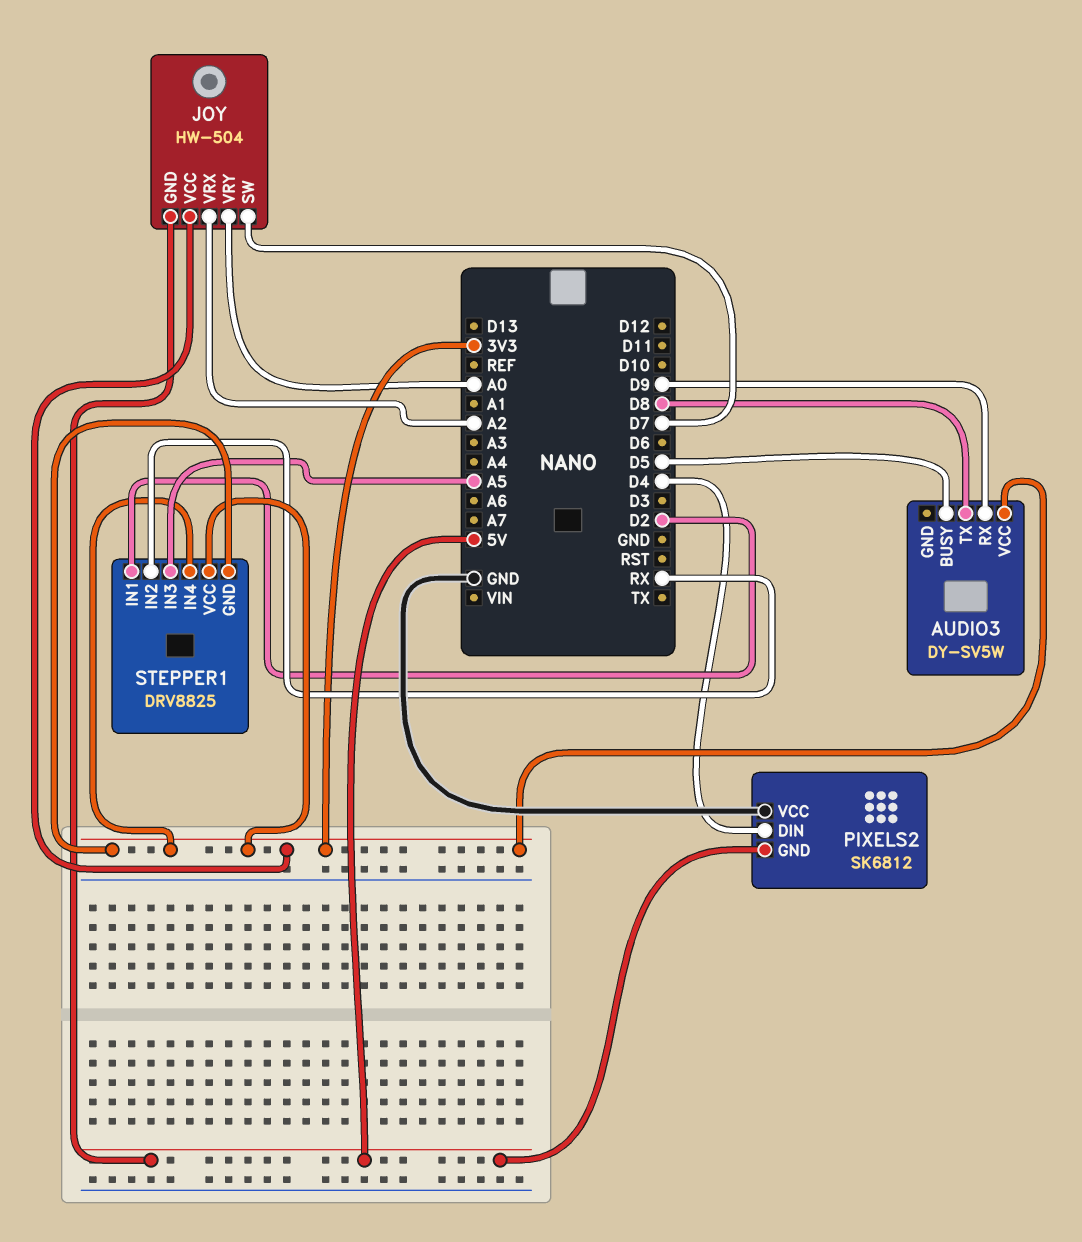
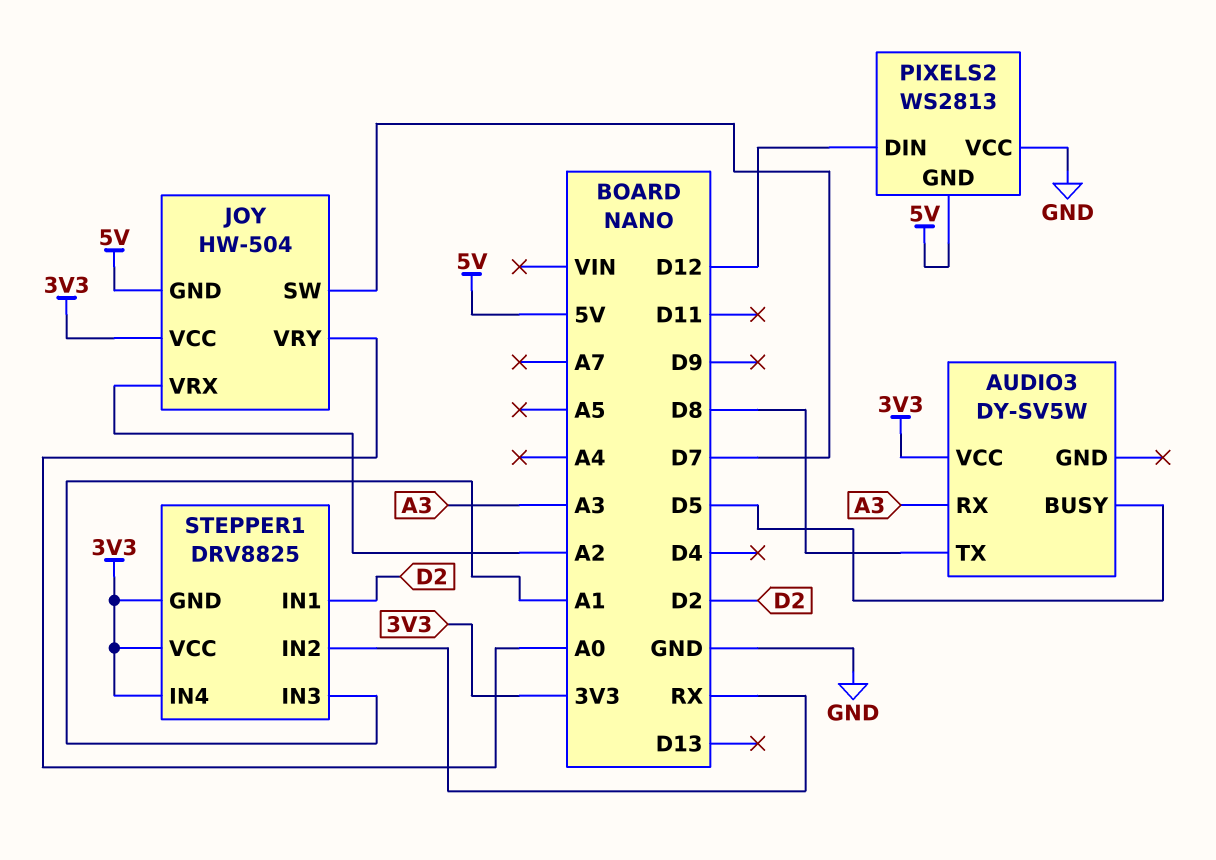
AUDIO3 pin RX: D9 -> A3
PIXELS2: SK6812 -> WS2813
PIXELS2 pin DIN: D4 -> D12
STEPPER1 pin IN3: A5 -> A1

